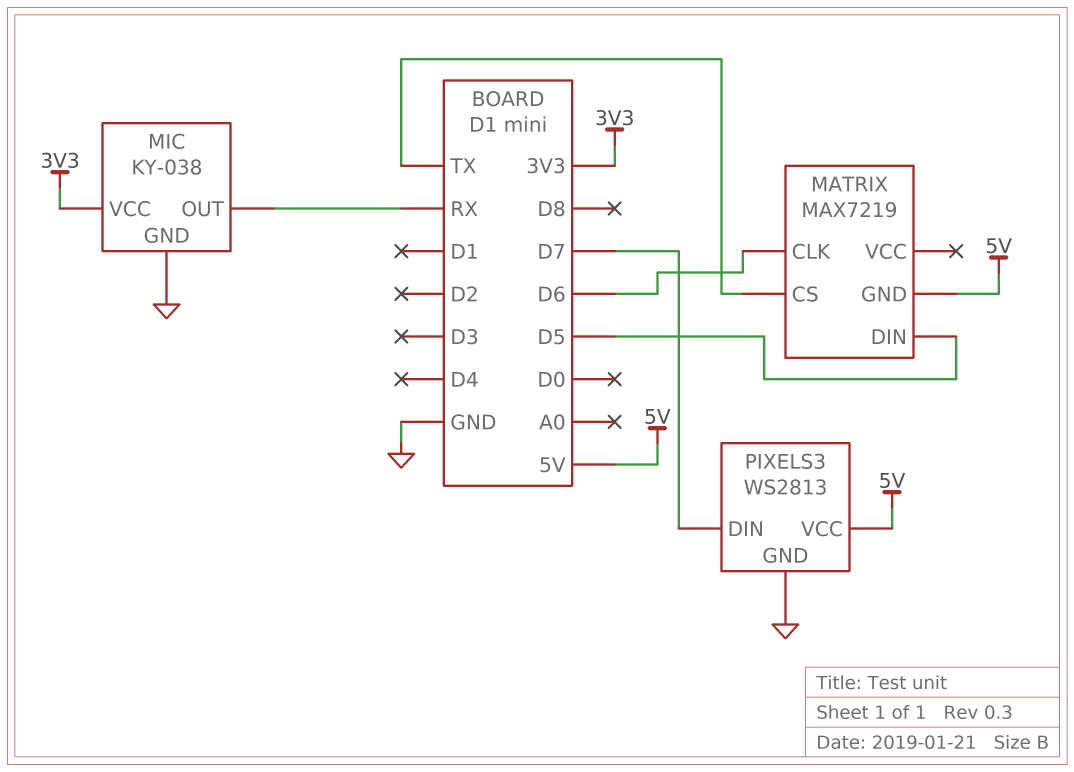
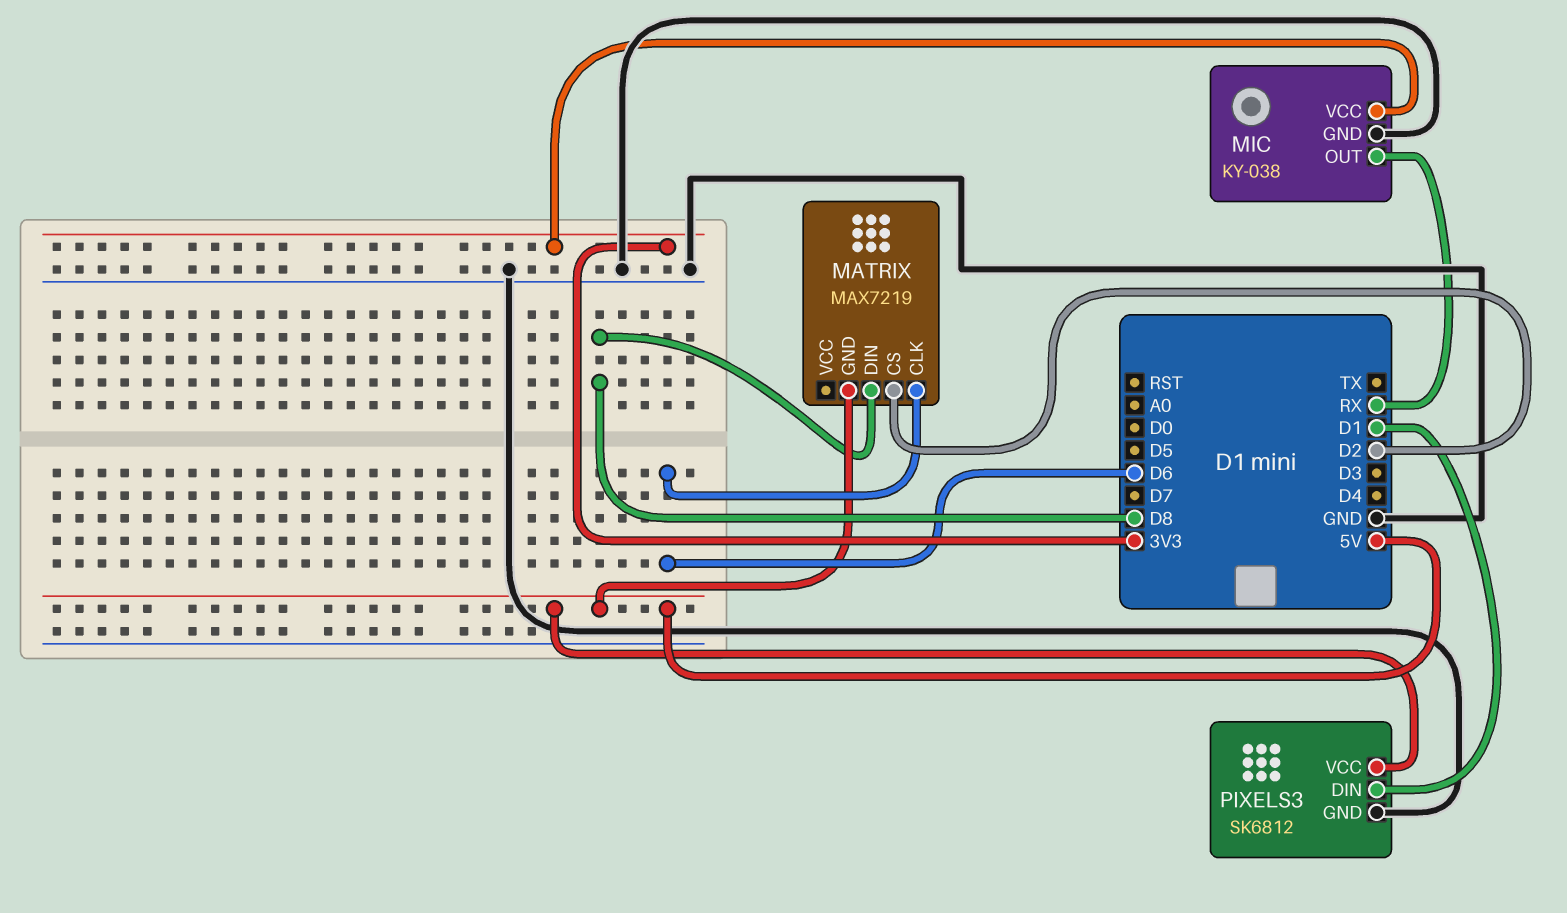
MATRIX pin CS: TX -> D2
MATRIX pin DIN: D5 -> D8
PIXELS3: WS2813 -> SK6812
PIXELS3 pin DIN: D7 -> D1

